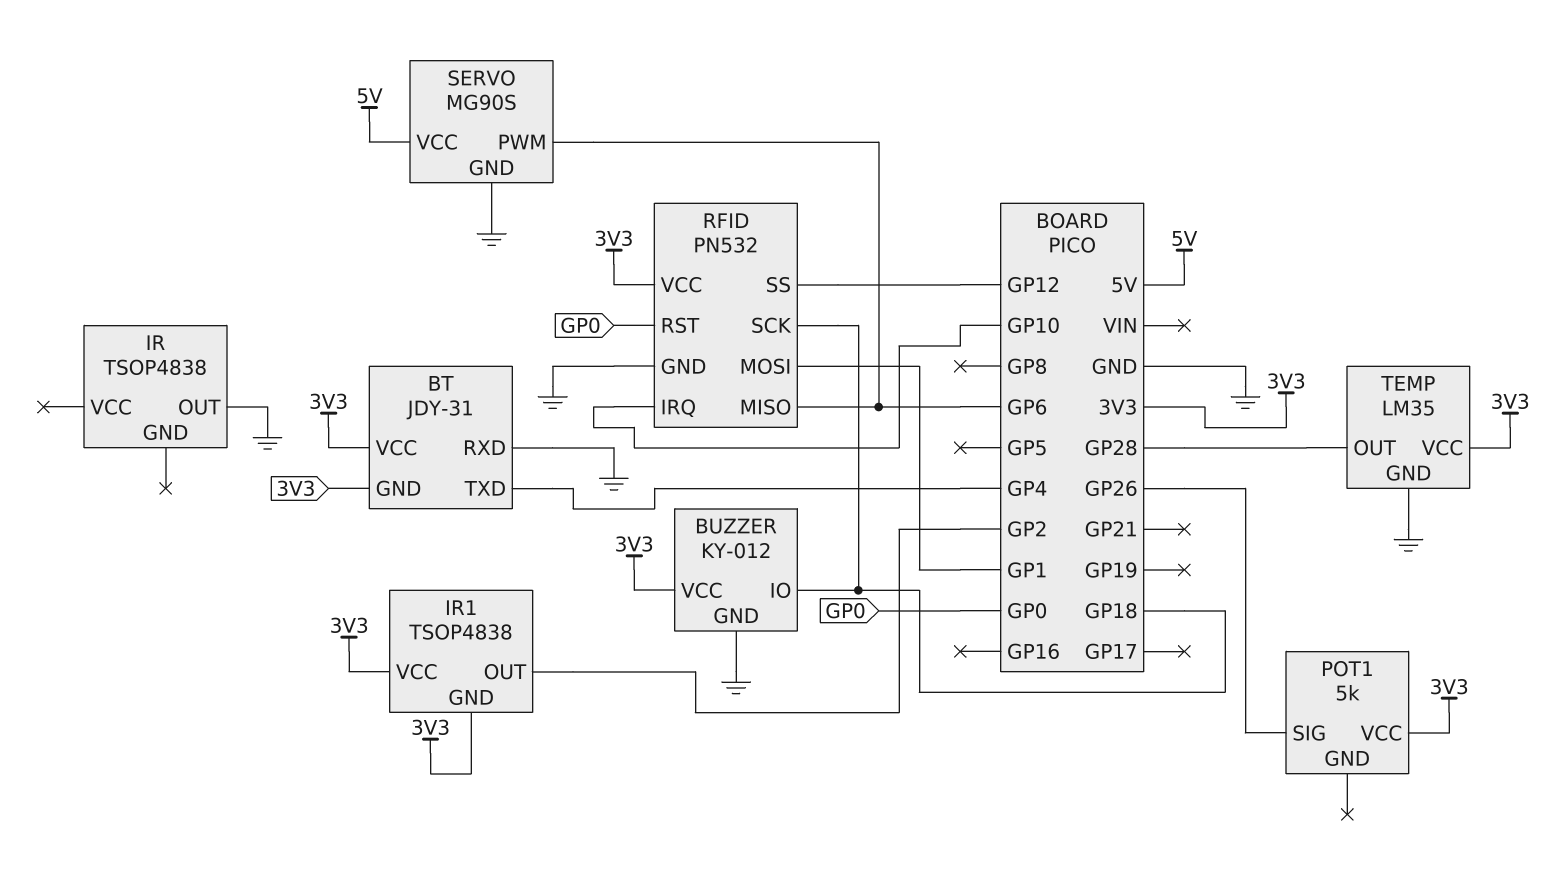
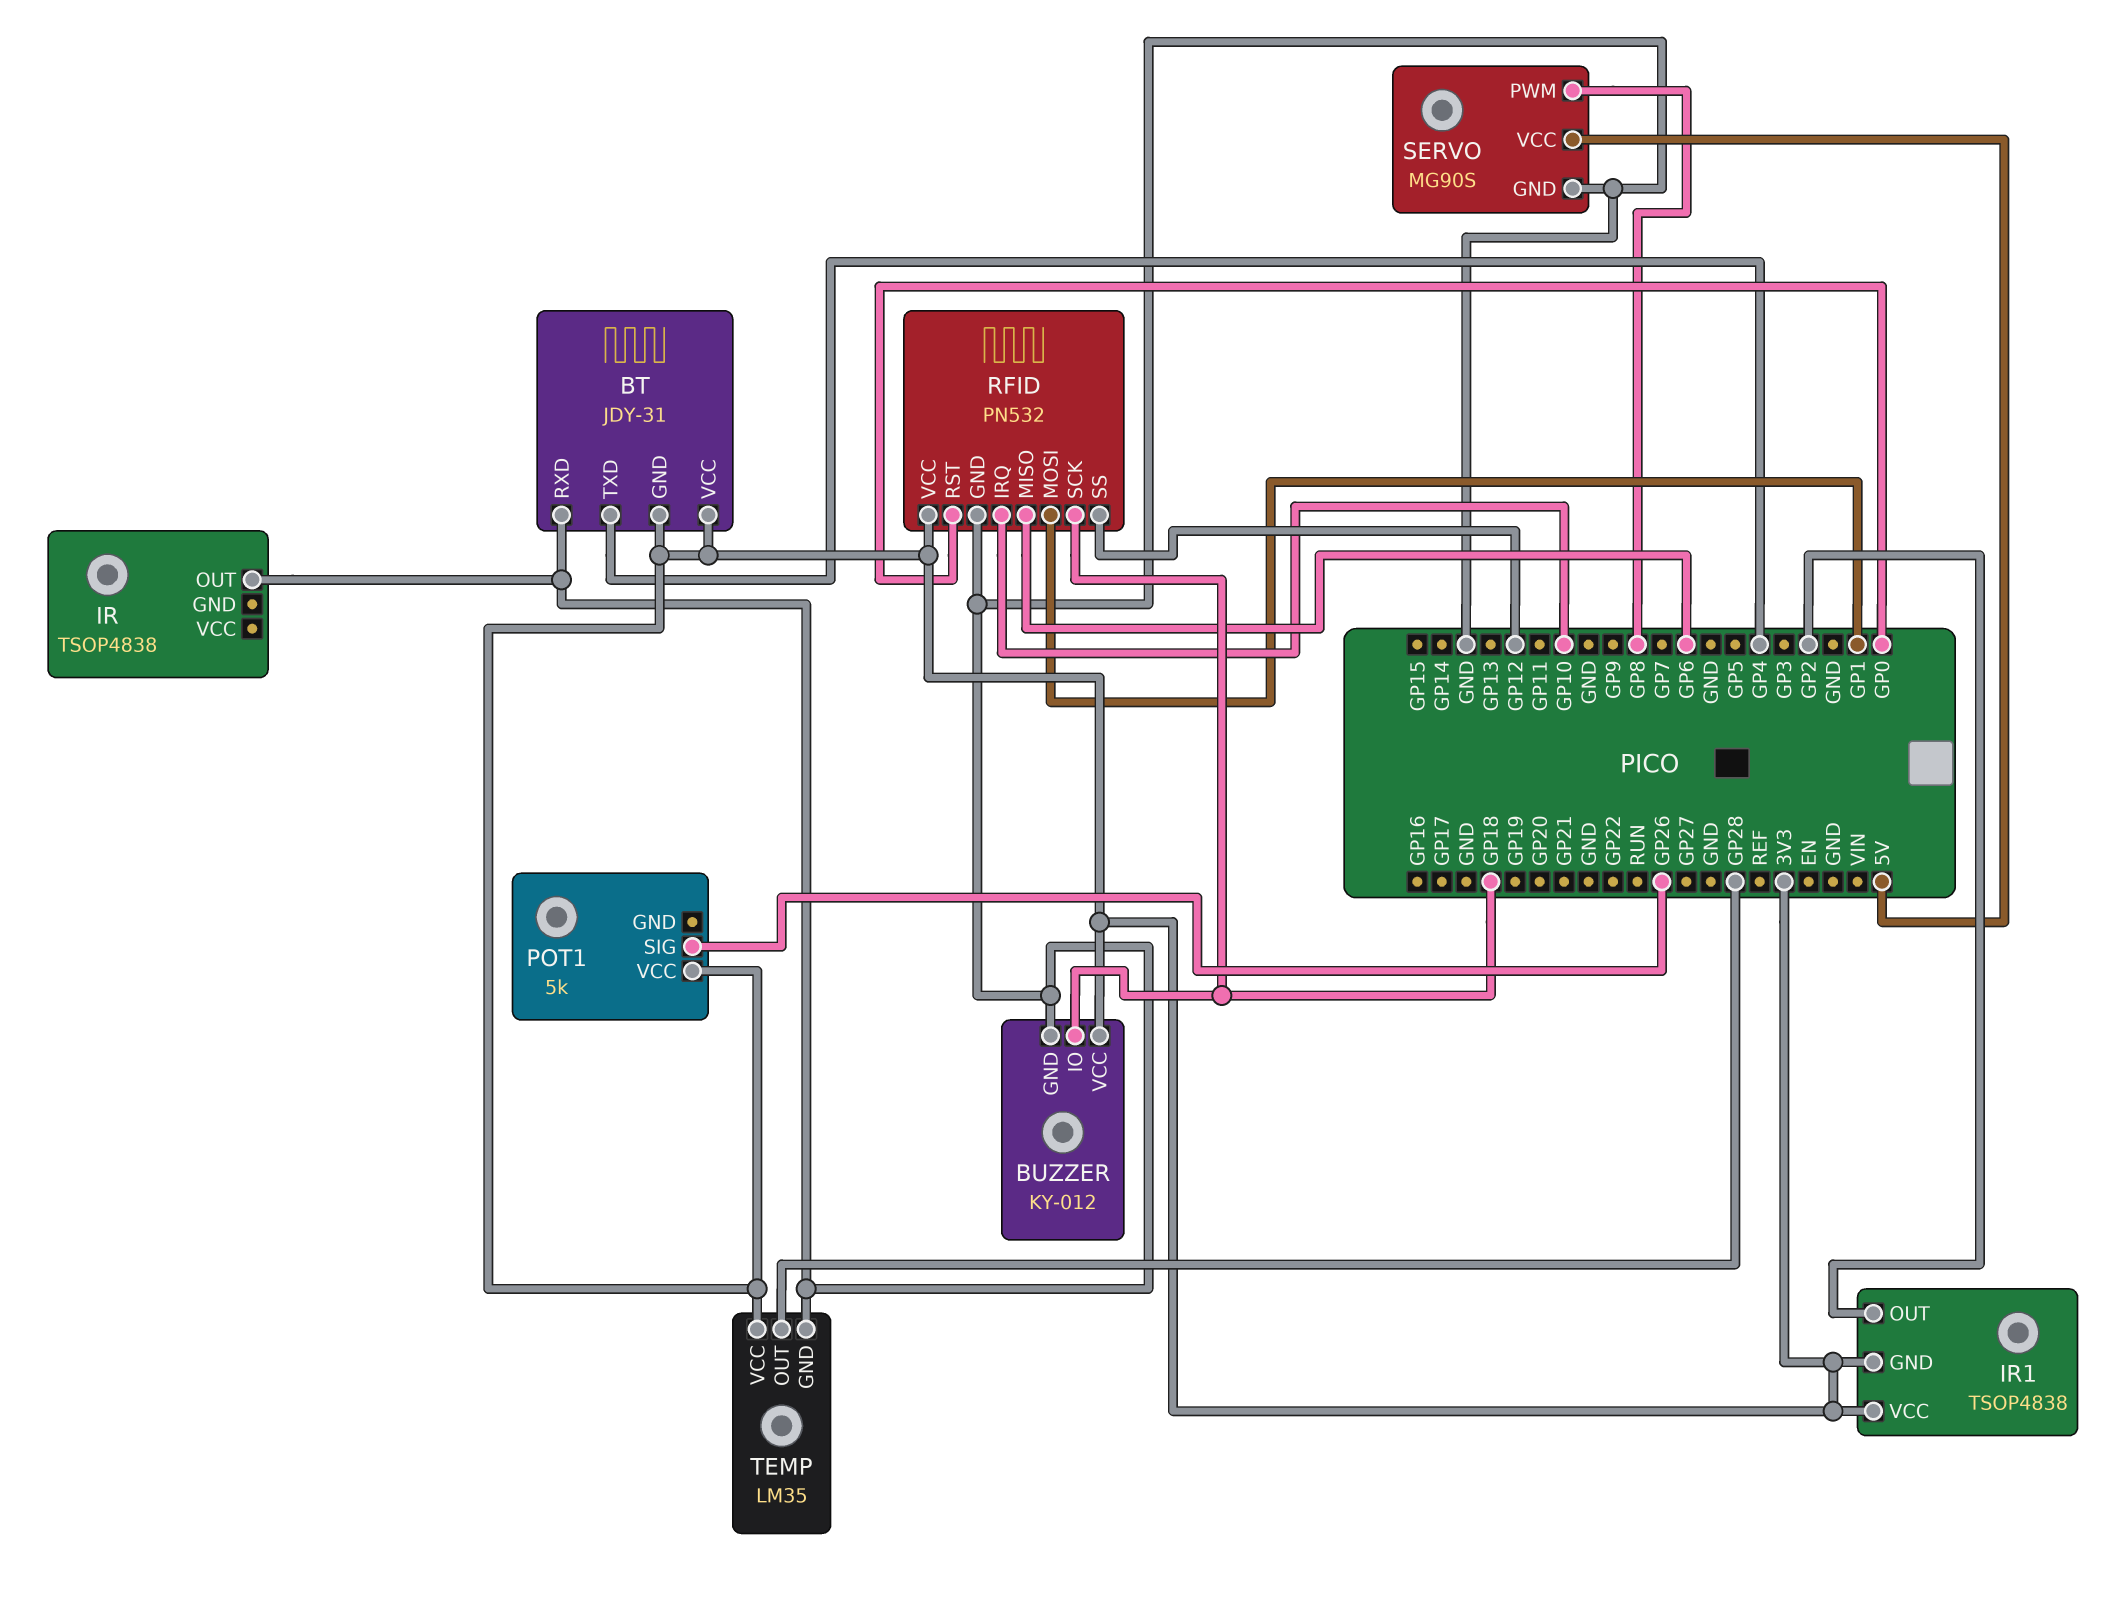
SERVO pin PWM: GP6 -> GP8

